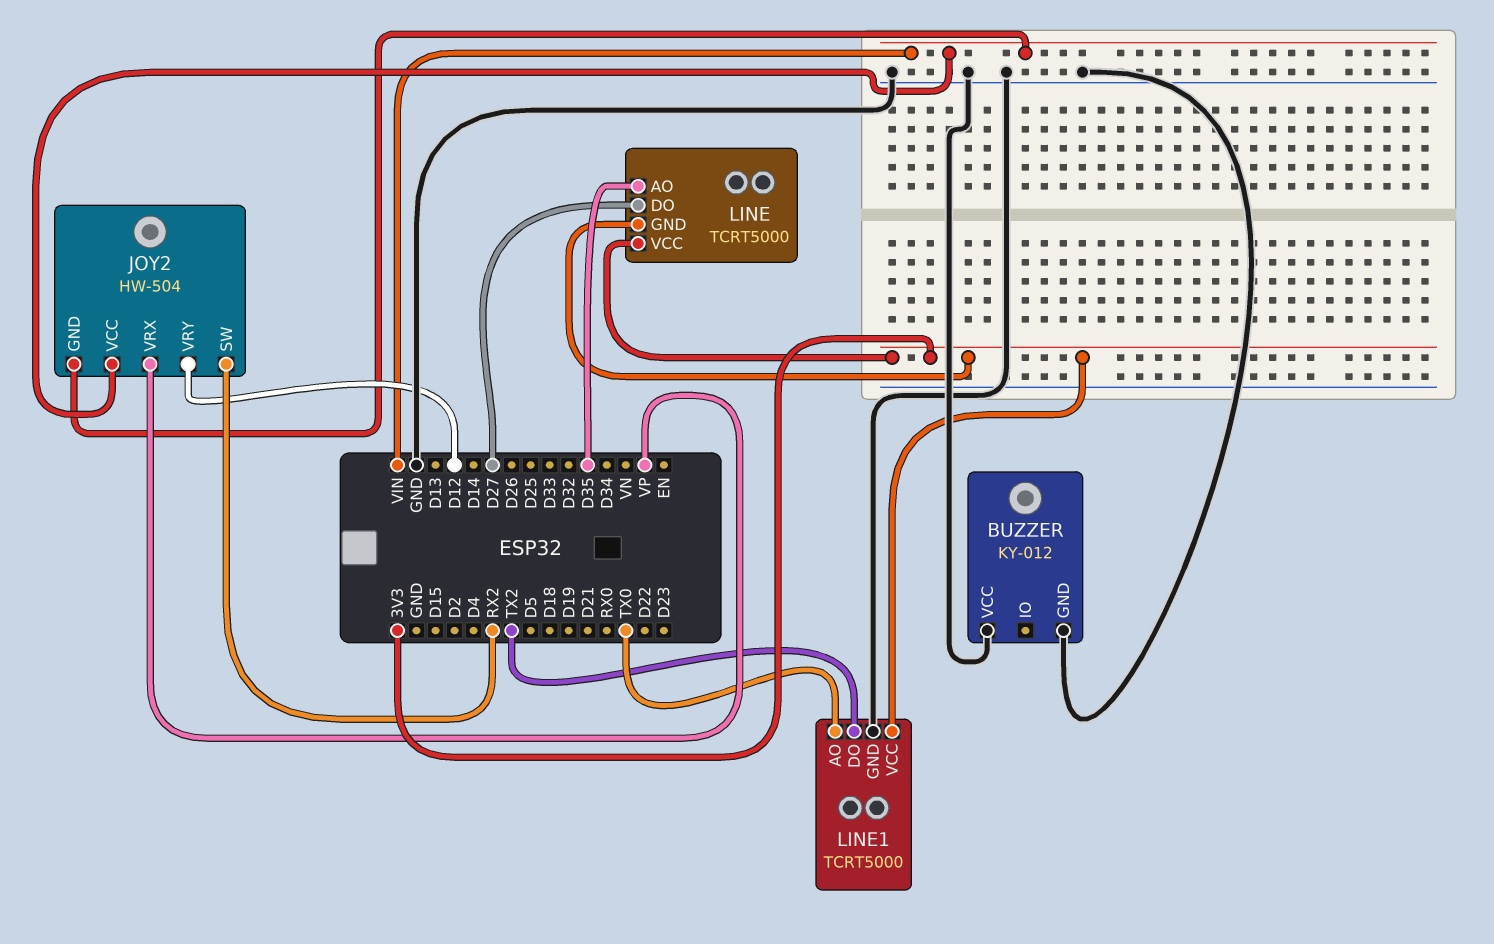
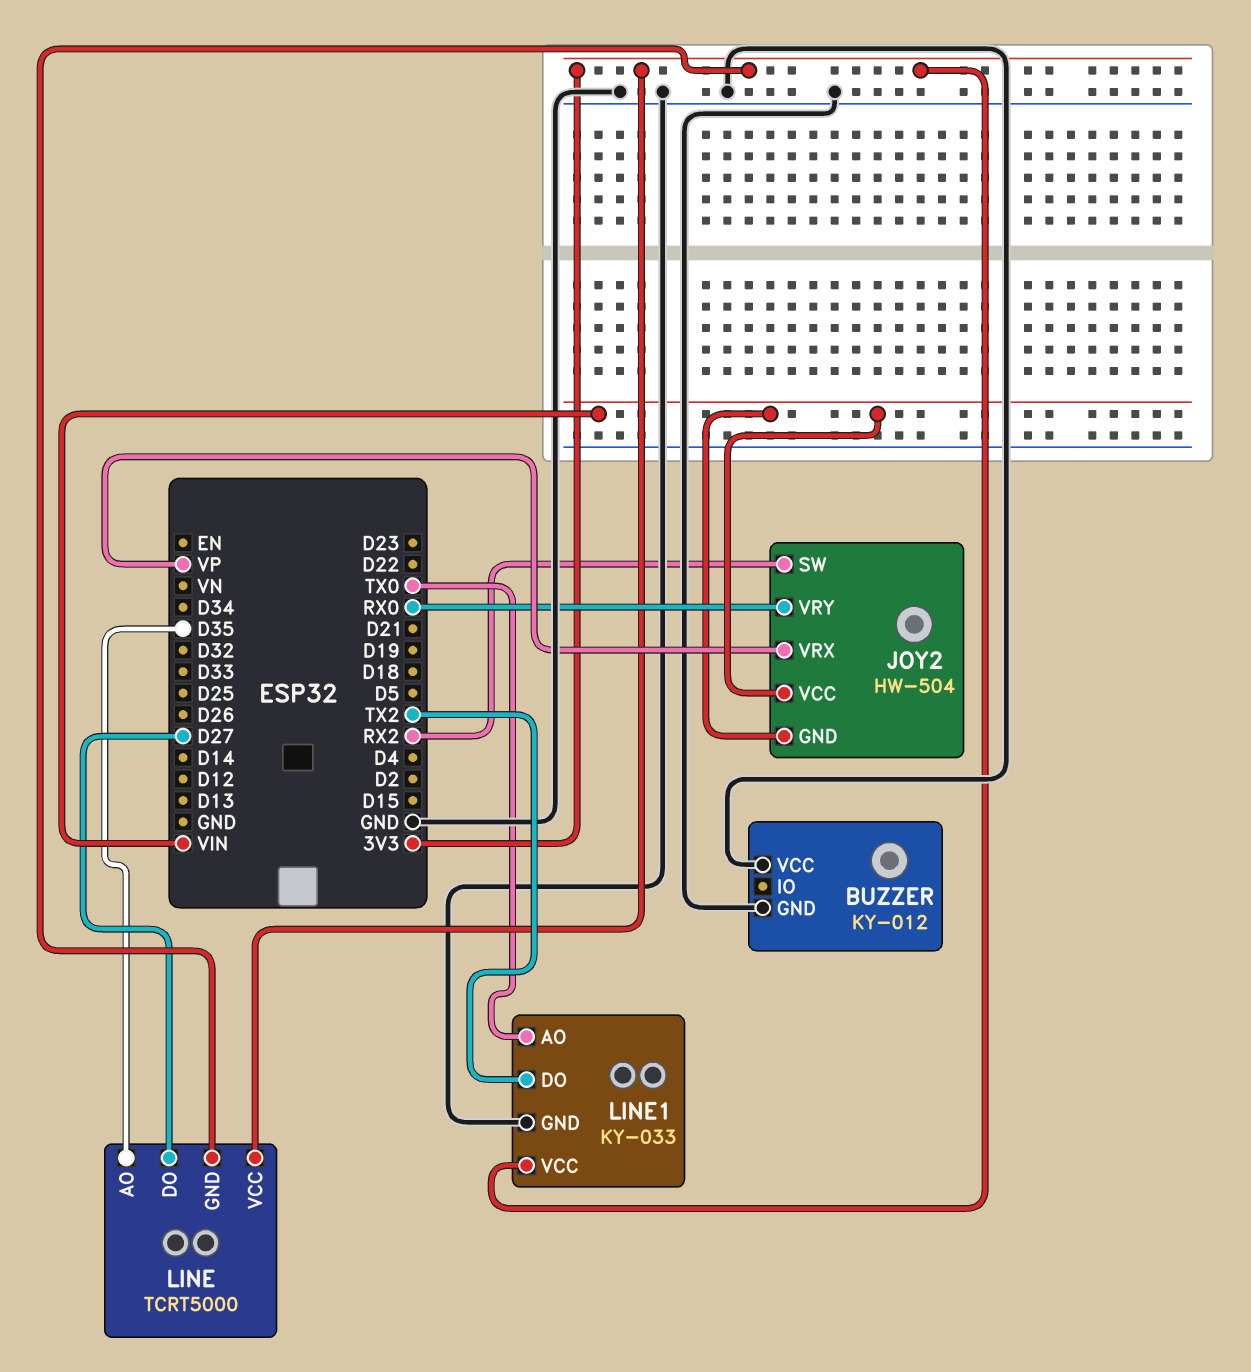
JOY2 pin VRY: D12 -> RX0
LINE1: TCRT5000 -> KY-033

